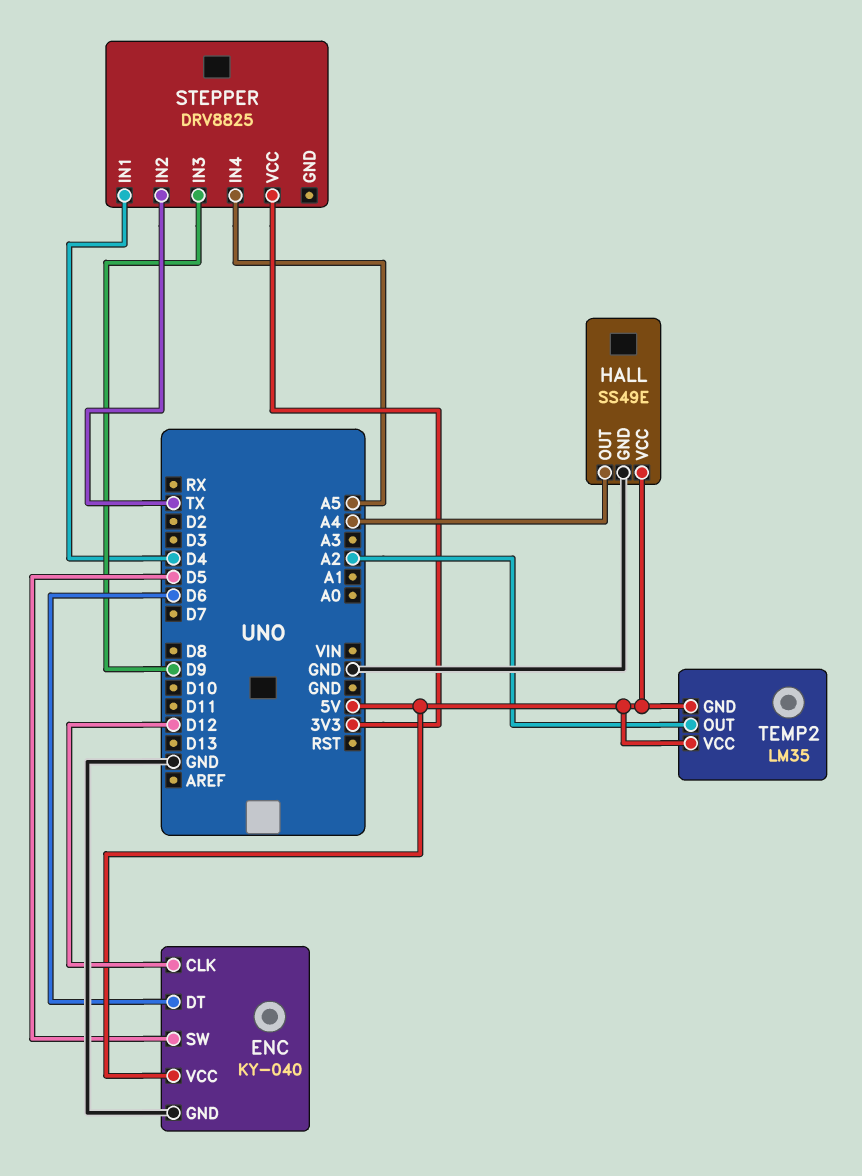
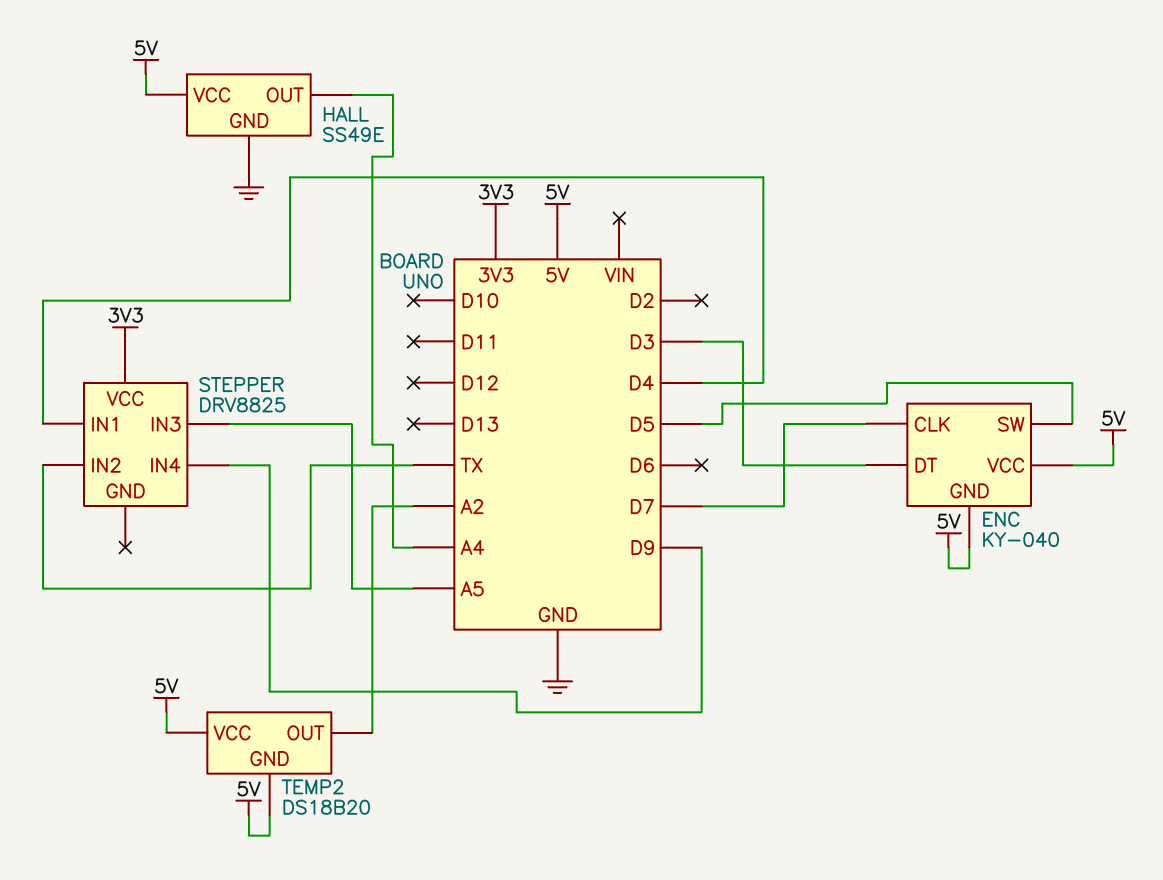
ENC pin CLK: D12 -> D7
ENC pin DT: D6 -> D3
ENC pin GND: GND -> 5V
STEPPER pin IN3: D9 -> A5
STEPPER pin IN4: A5 -> D9
TEMP2: LM35 -> DS18B20

